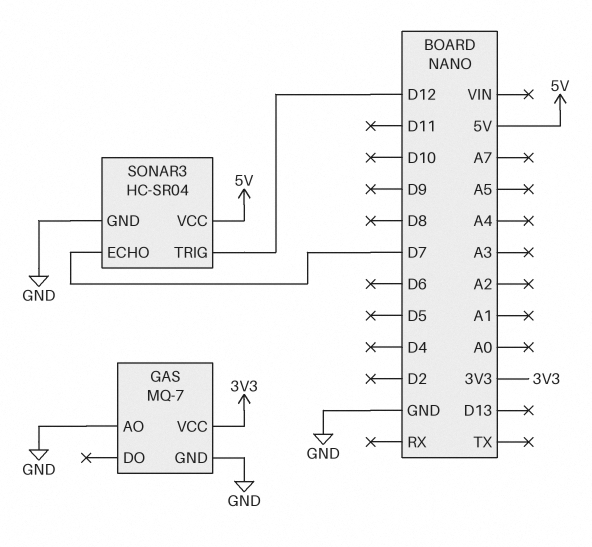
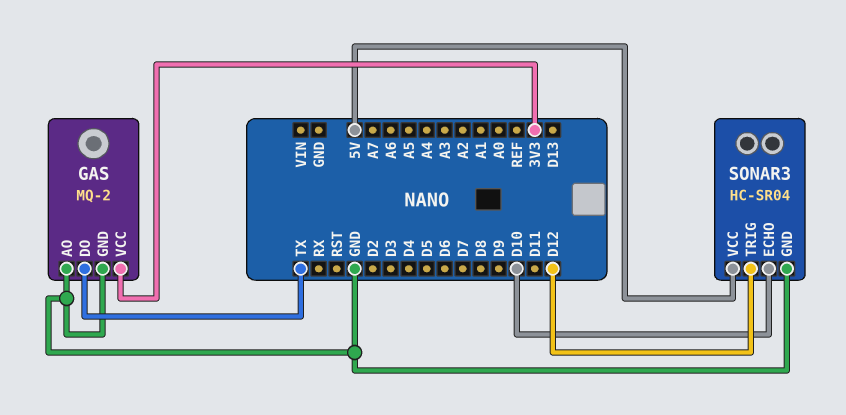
GAS: MQ-7 -> MQ-2
GAS pin DO: none -> TX
SONAR3 pin ECHO: D7 -> D10

